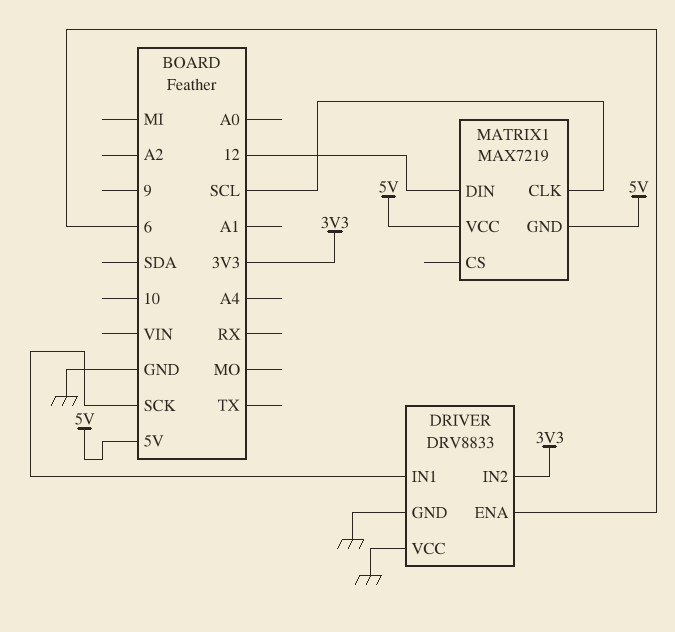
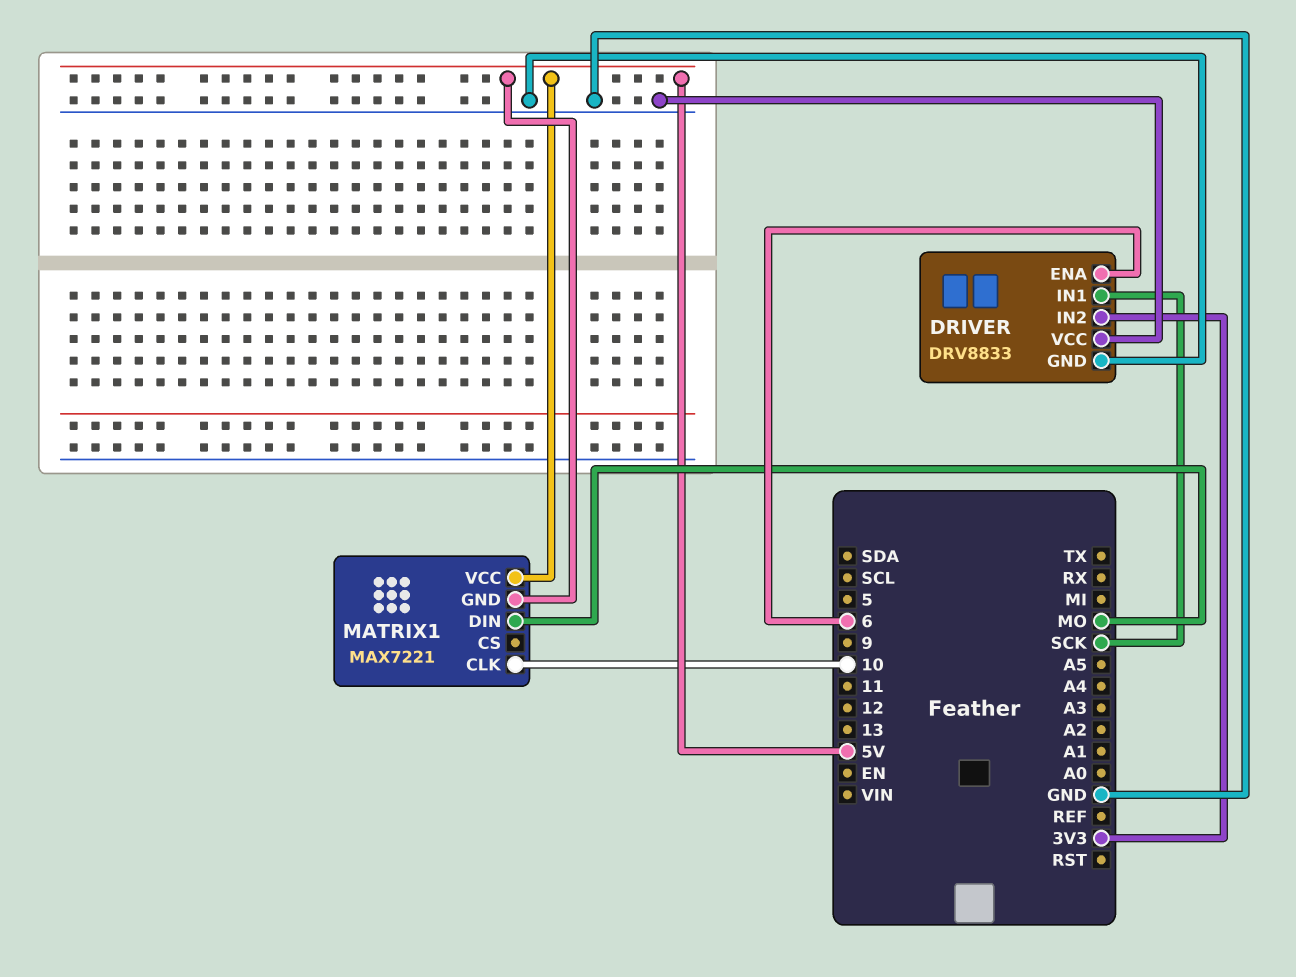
MATRIX1: MAX7219 -> MAX7221
MATRIX1 pin CLK: SCL -> 10
MATRIX1 pin DIN: 12 -> MO

